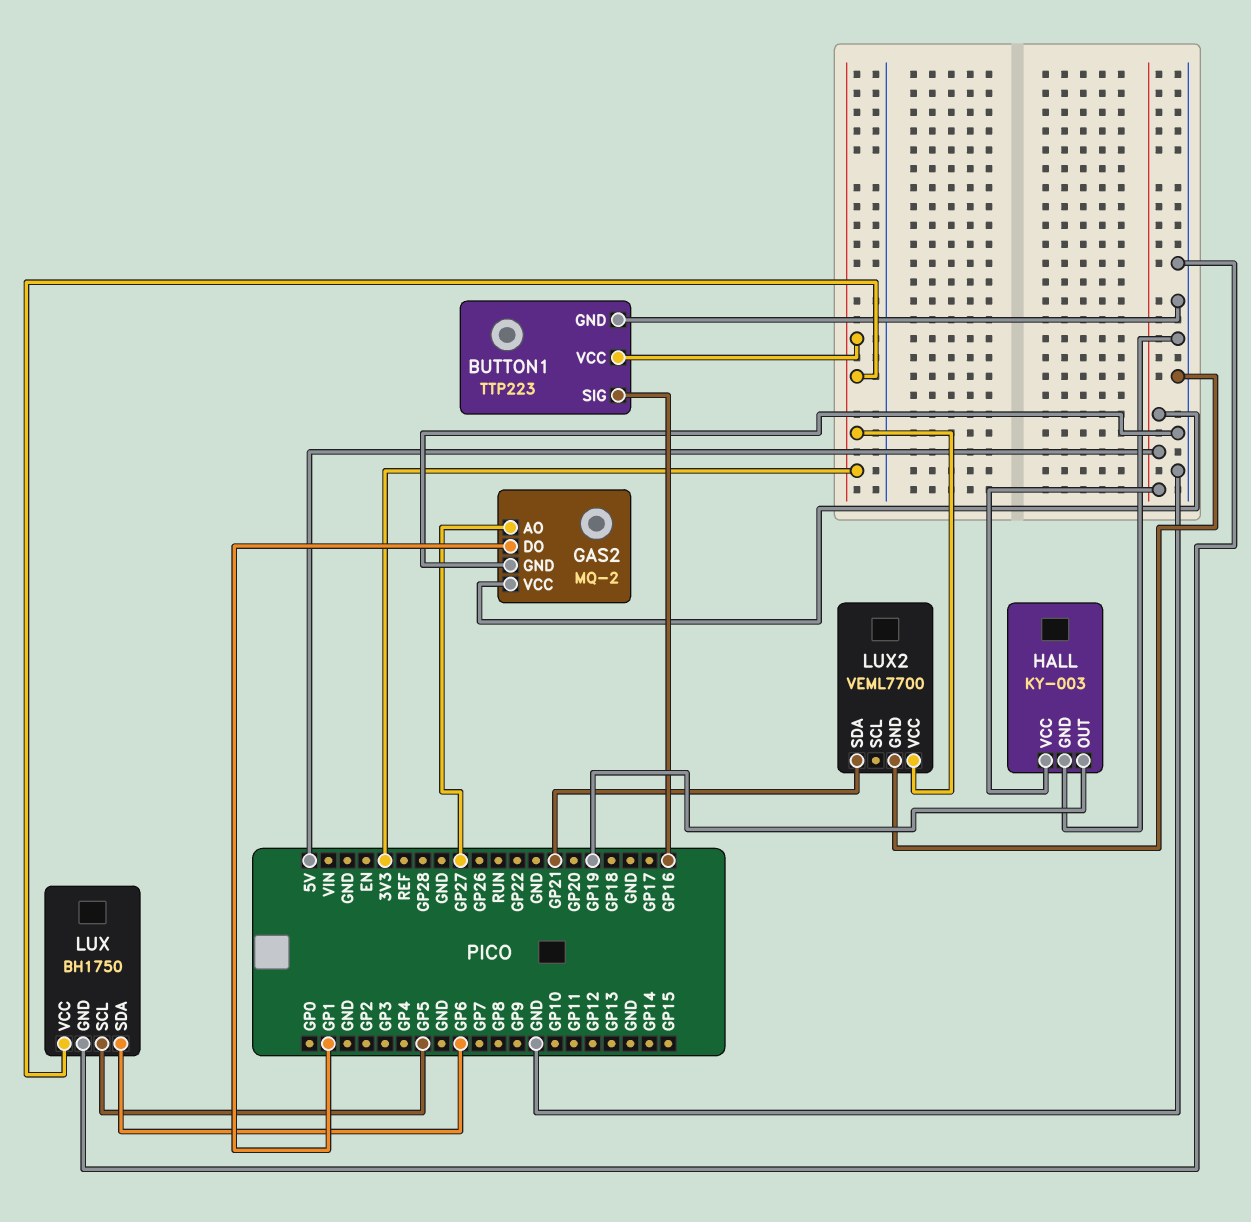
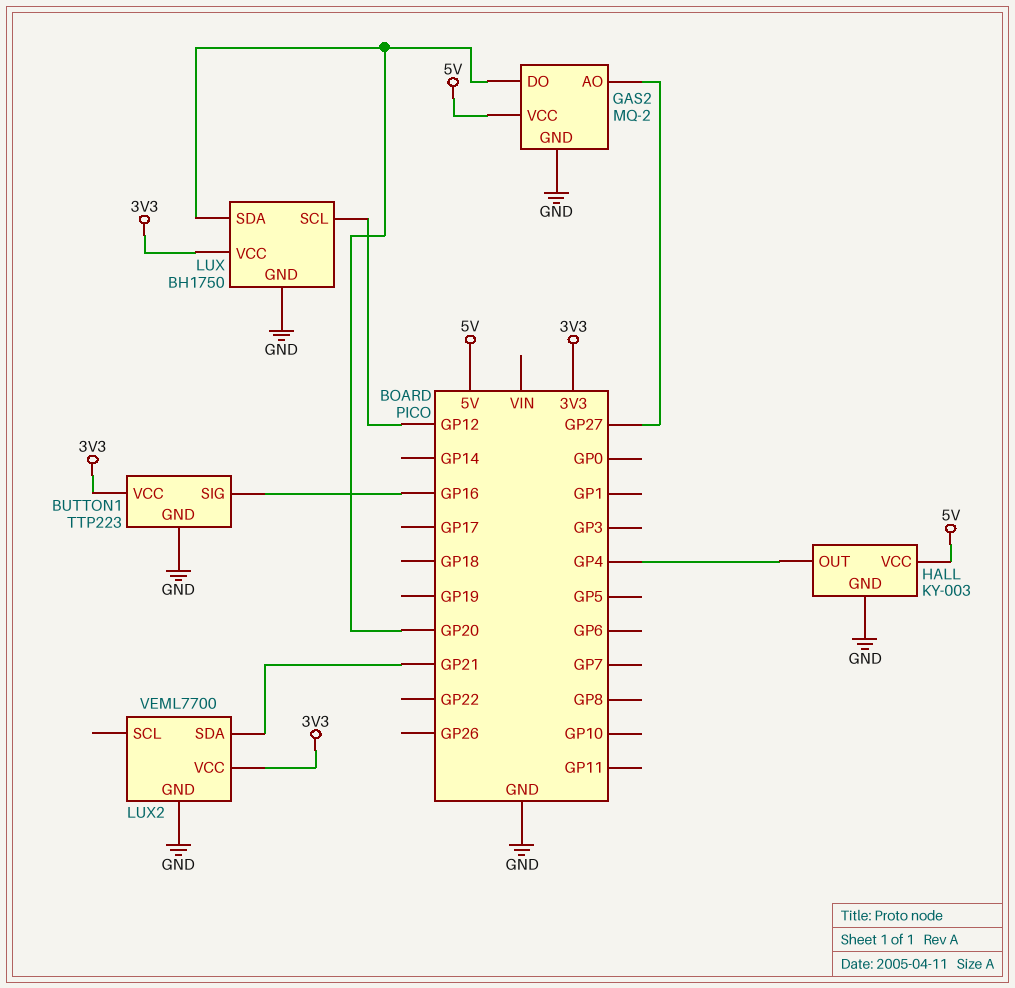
GAS2 pin DO: GP1 -> GP20
HALL pin OUT: GP19 -> GP4
LUX pin SCL: GP5 -> GP12
LUX pin SDA: GP6 -> GP20

